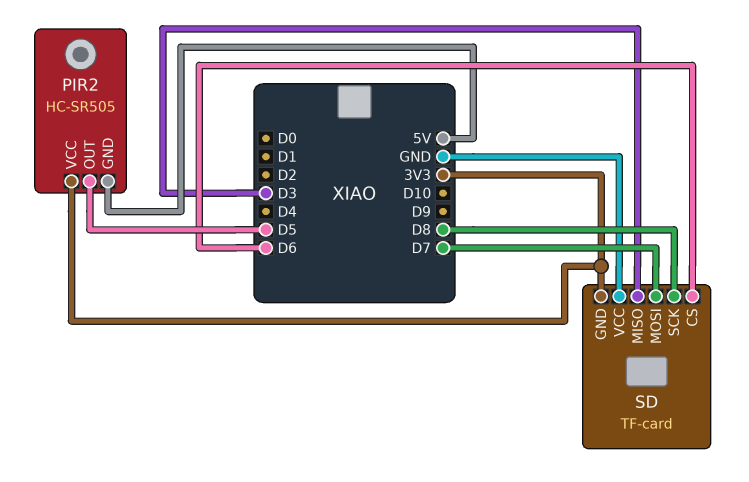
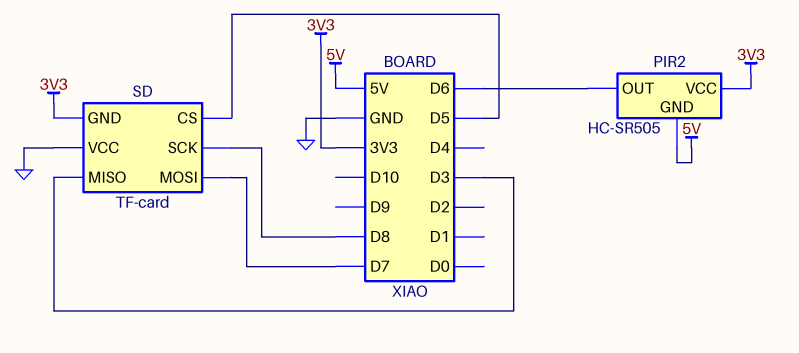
PIR2 pin OUT: D5 -> D6
SD pin CS: D6 -> D5

